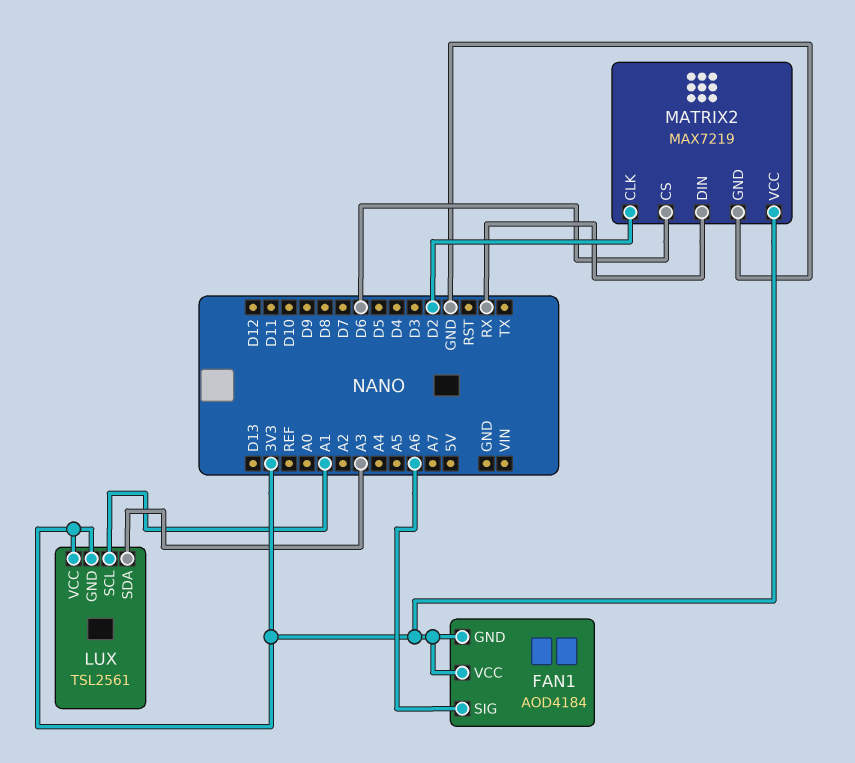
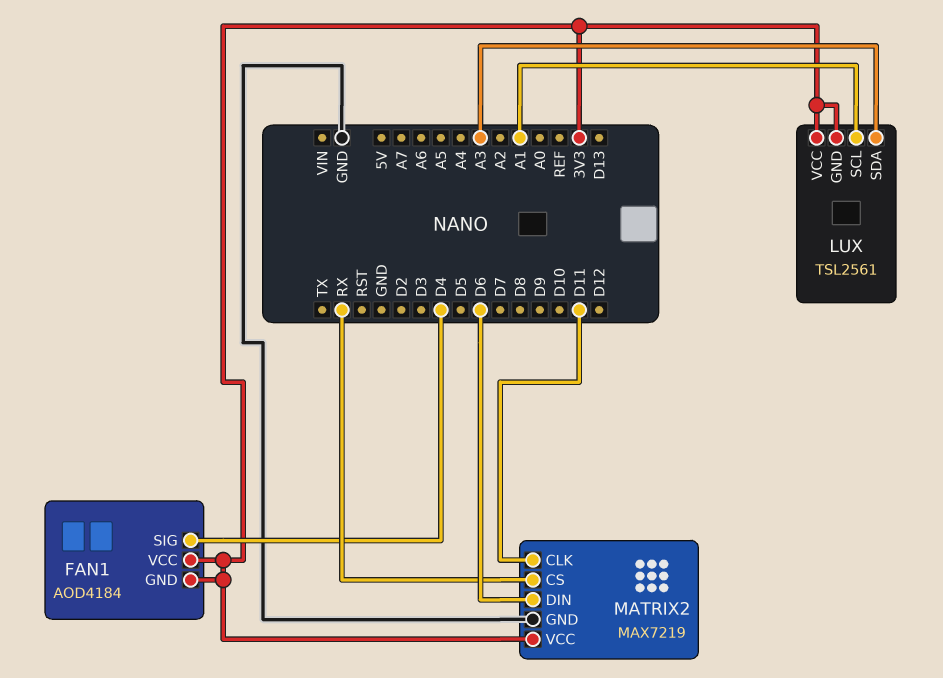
FAN1 pin SIG: A6 -> D4
MATRIX2 pin CLK: D2 -> D11
MATRIX2 pin CS: D6 -> RX
MATRIX2 pin DIN: RX -> D6

